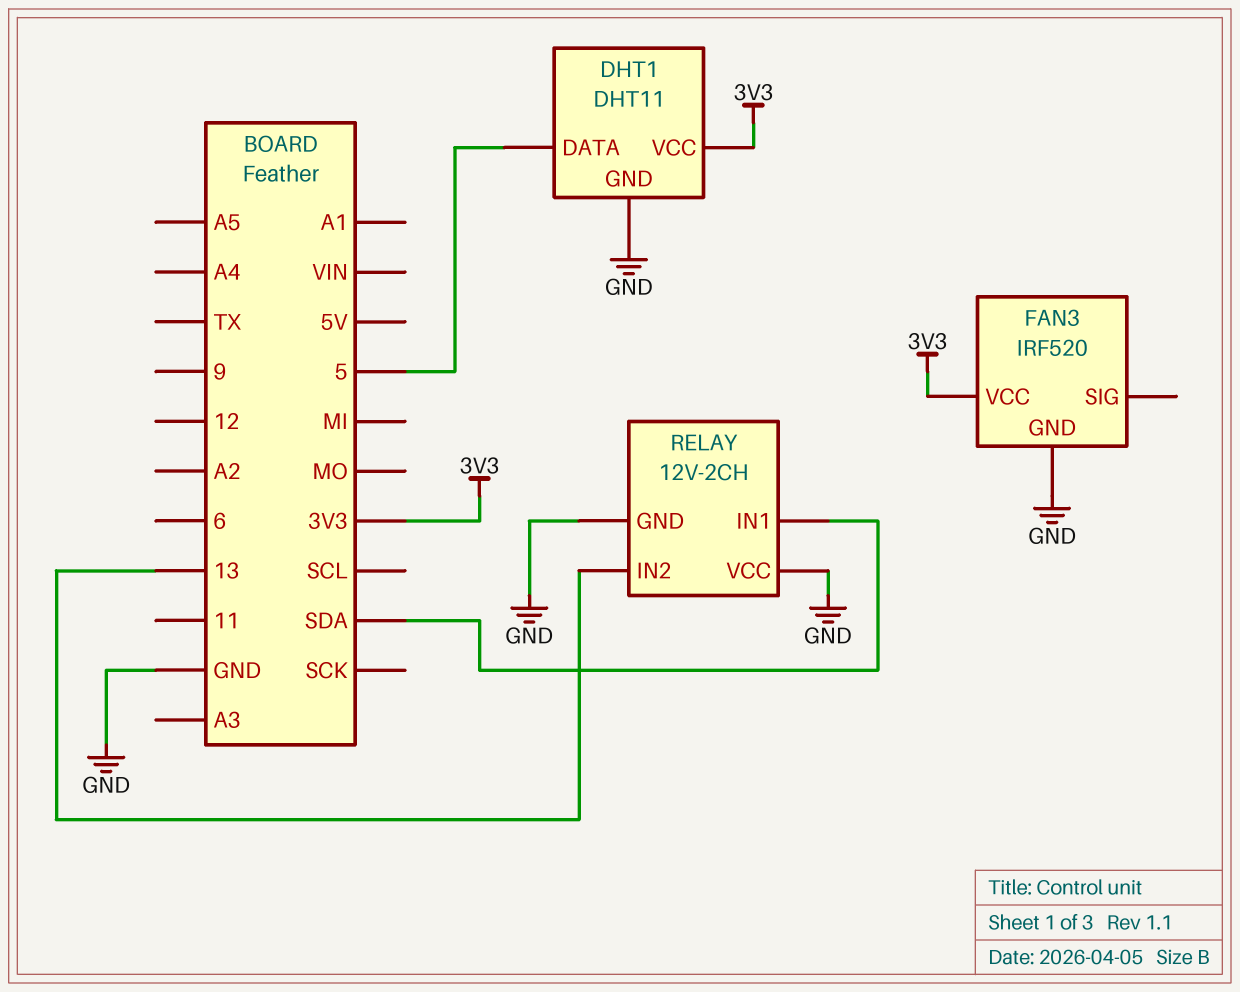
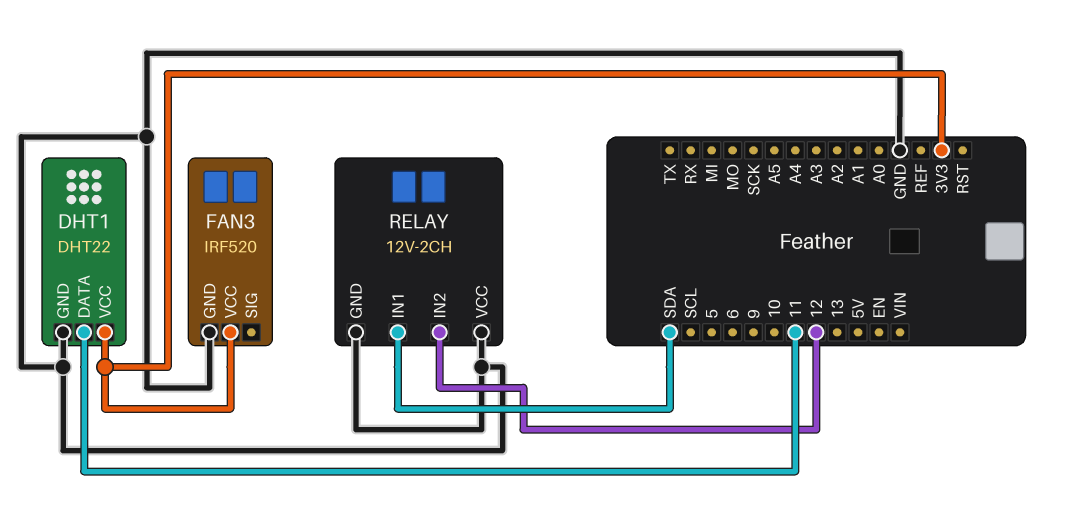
DHT1: DHT11 -> DHT22
DHT1 pin DATA: 5 -> 11
RELAY pin IN2: 13 -> 12

